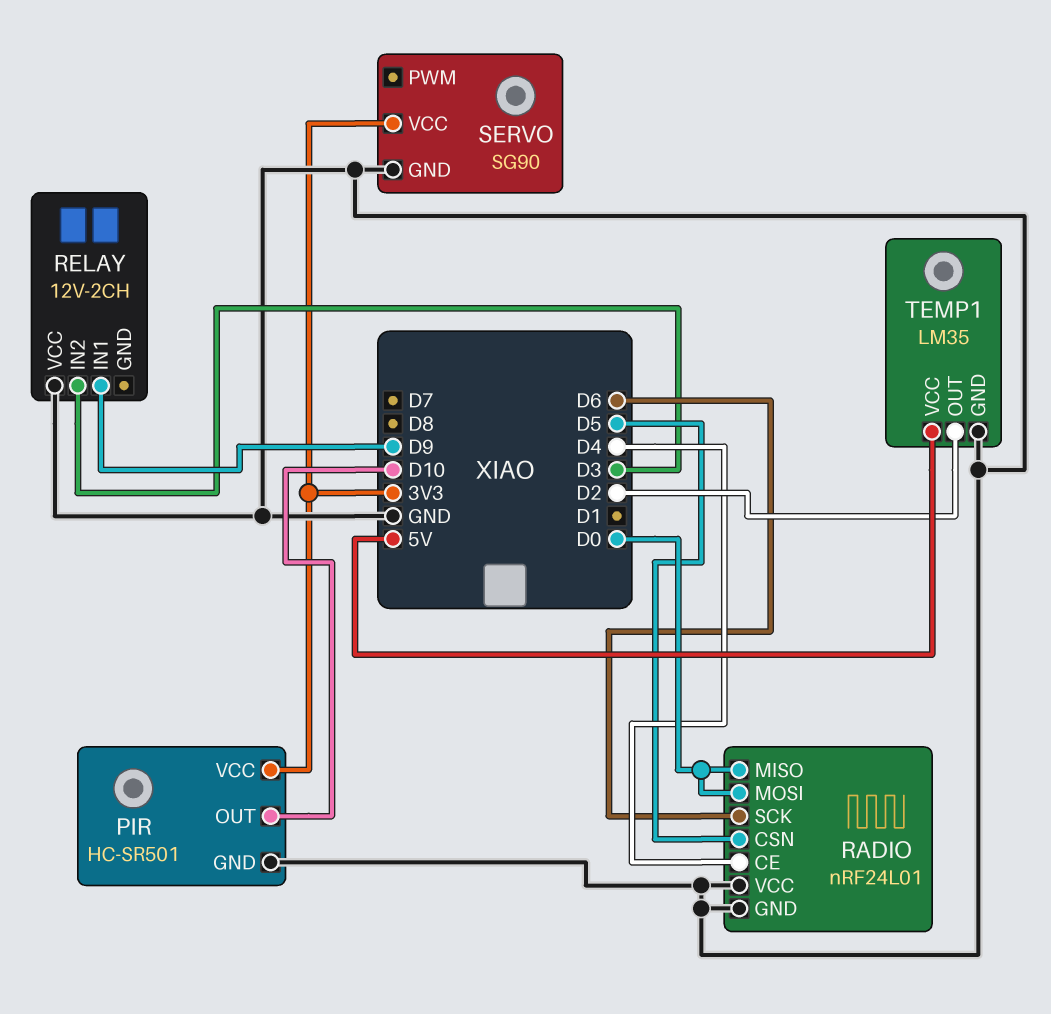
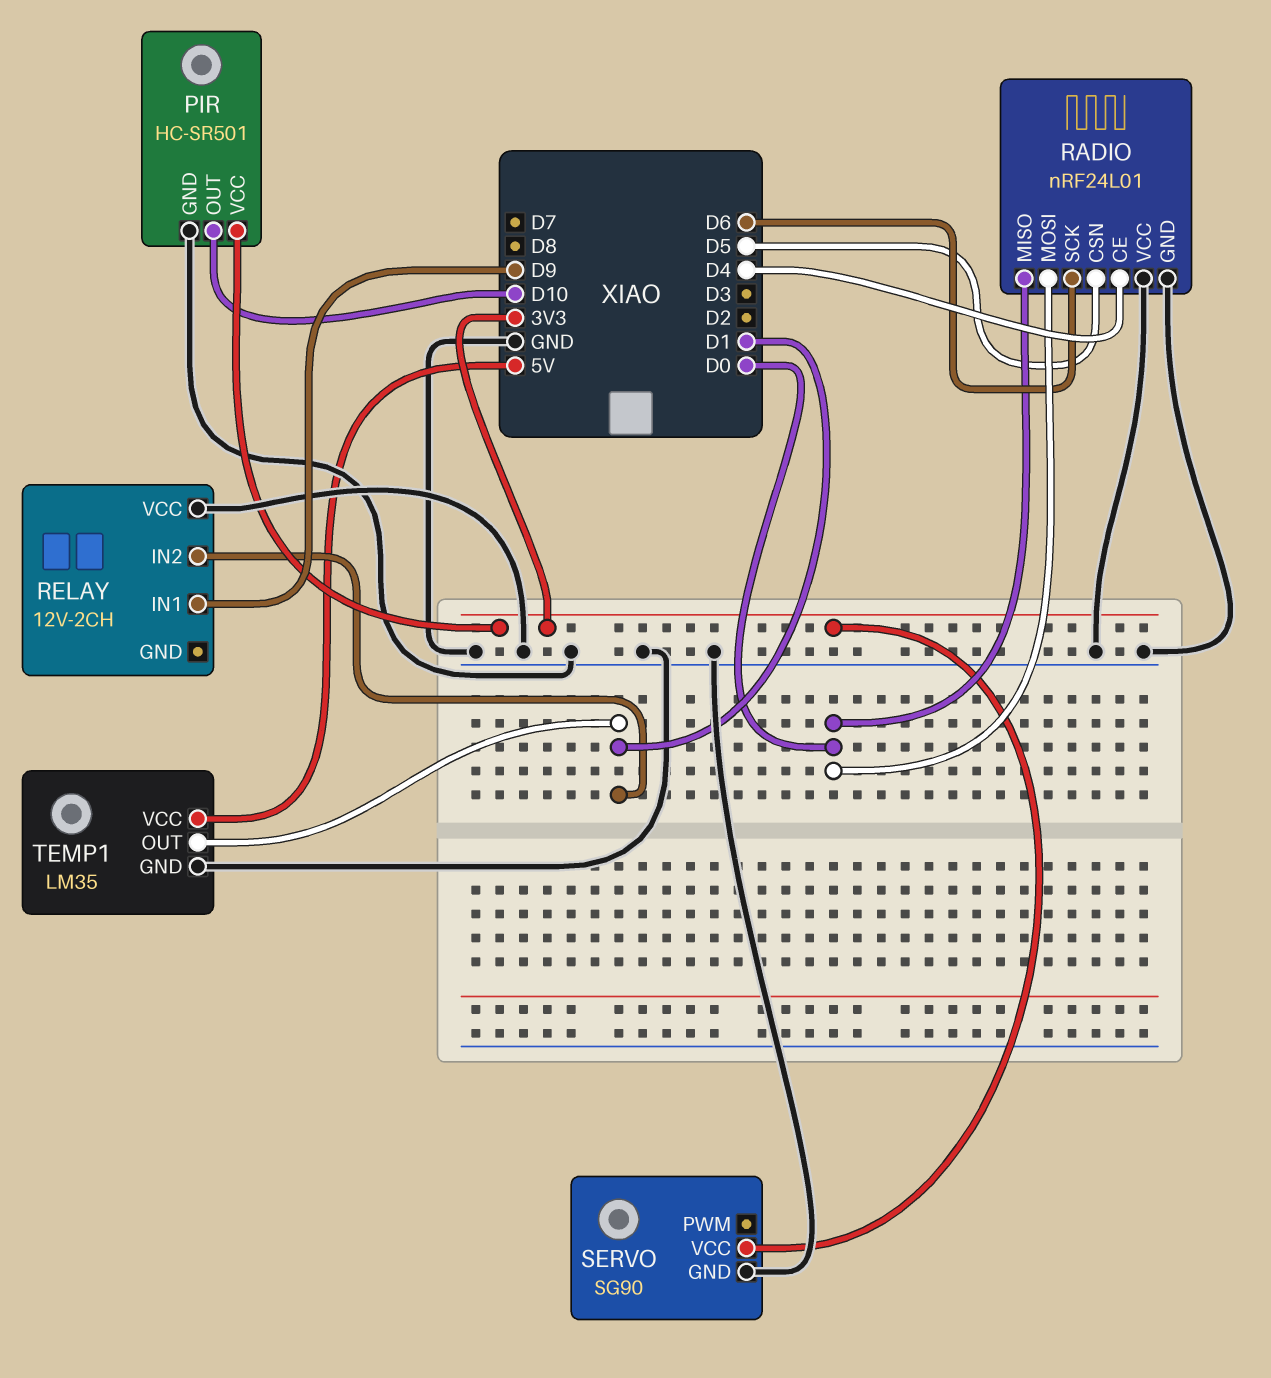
RELAY pin IN2: D3 -> D1
TEMP1 pin OUT: D2 -> D1

